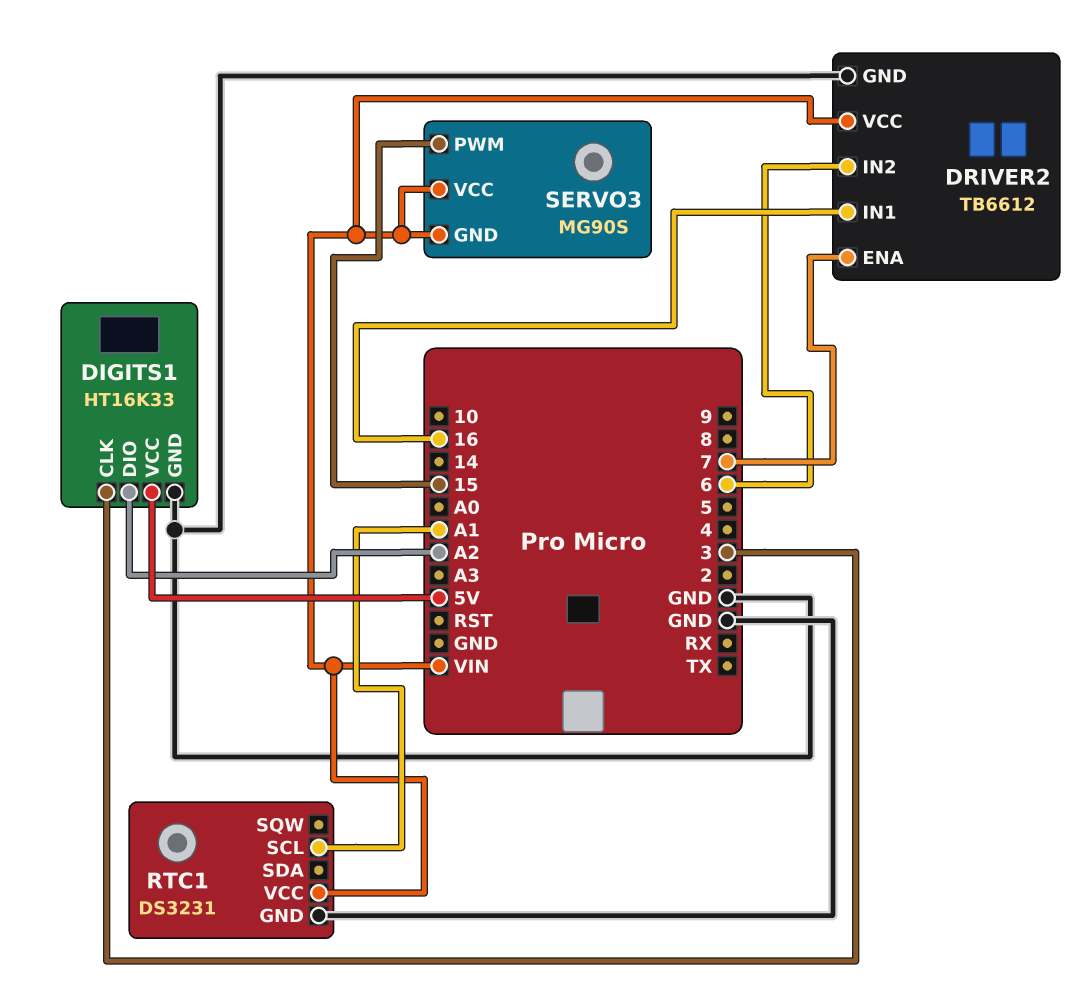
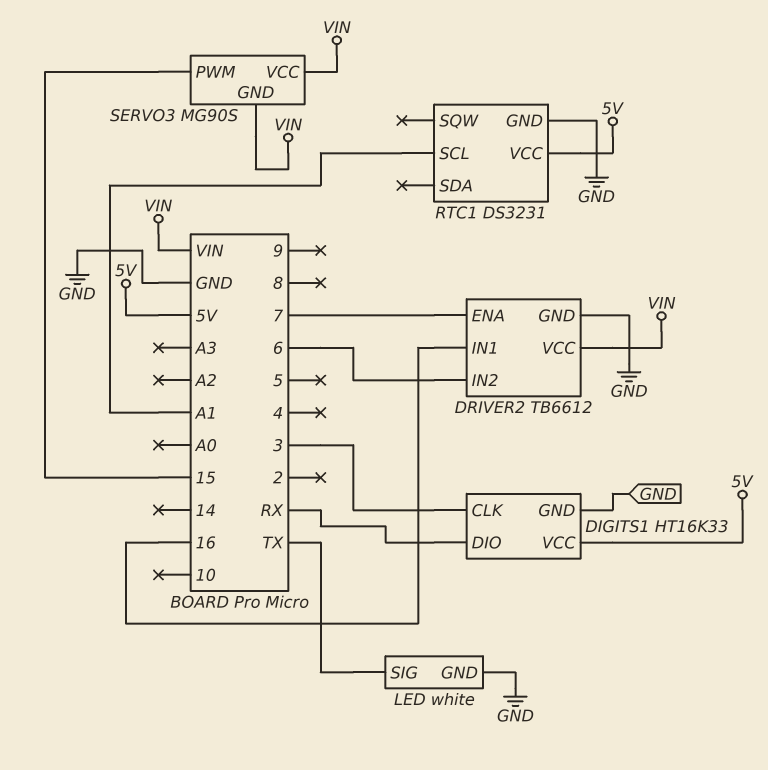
DIGITS1 pin DIO: A2 -> RX
LED: none -> white
LED pin GND: none -> GND
LED pin SIG: none -> TX
RTC1 pin VCC: VIN -> 5V

